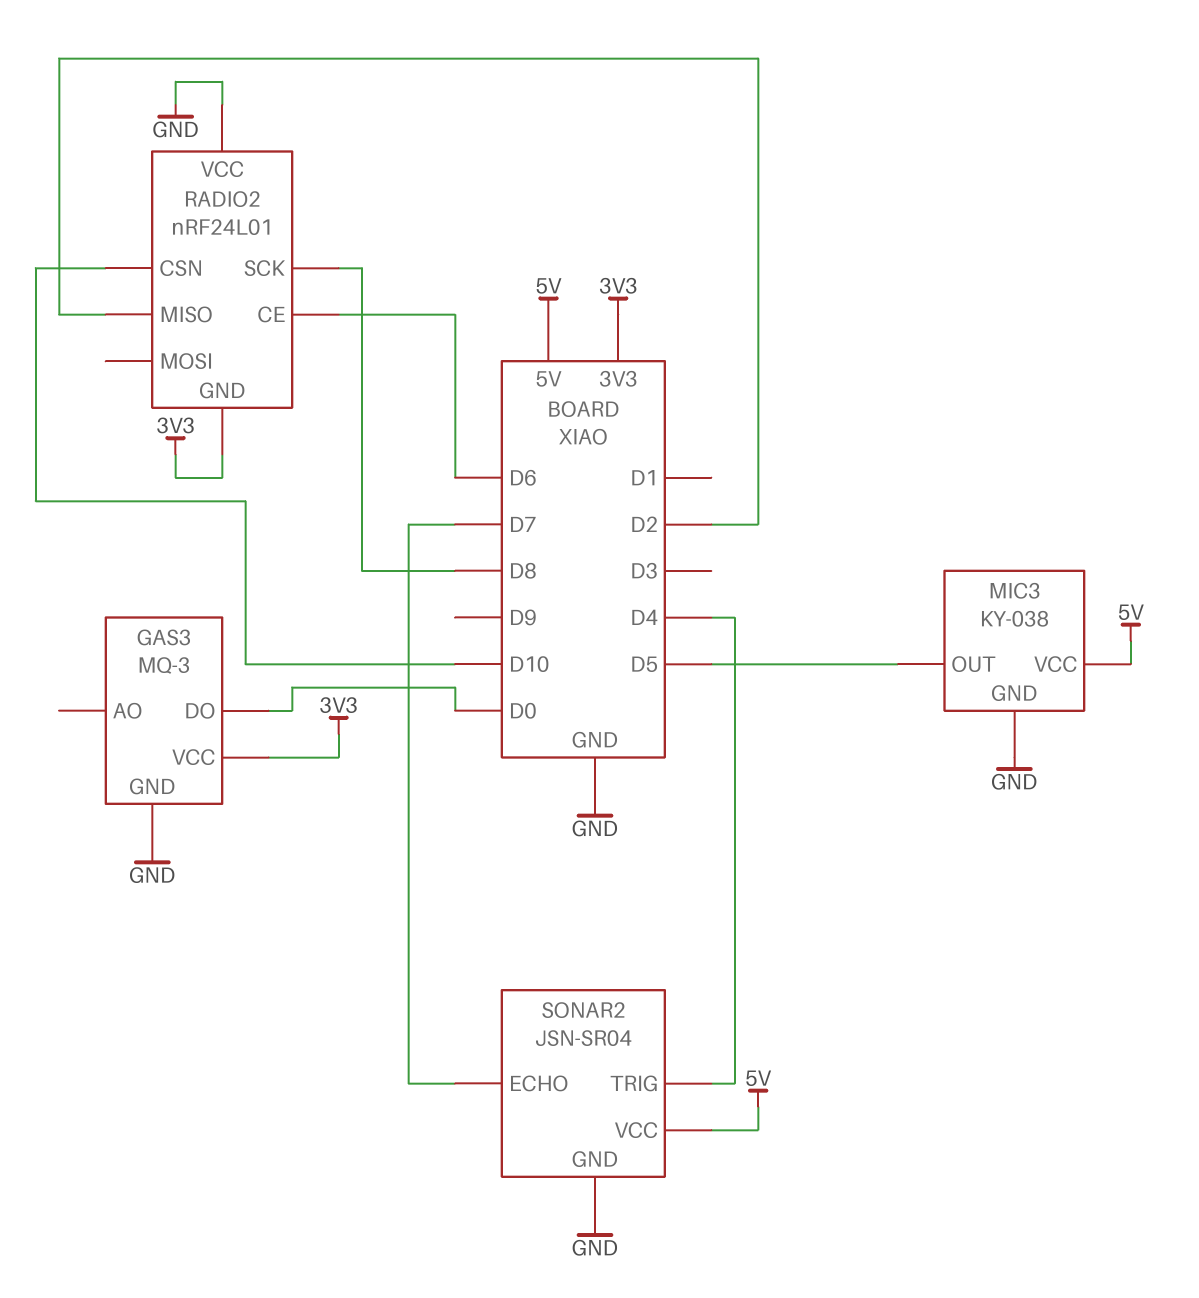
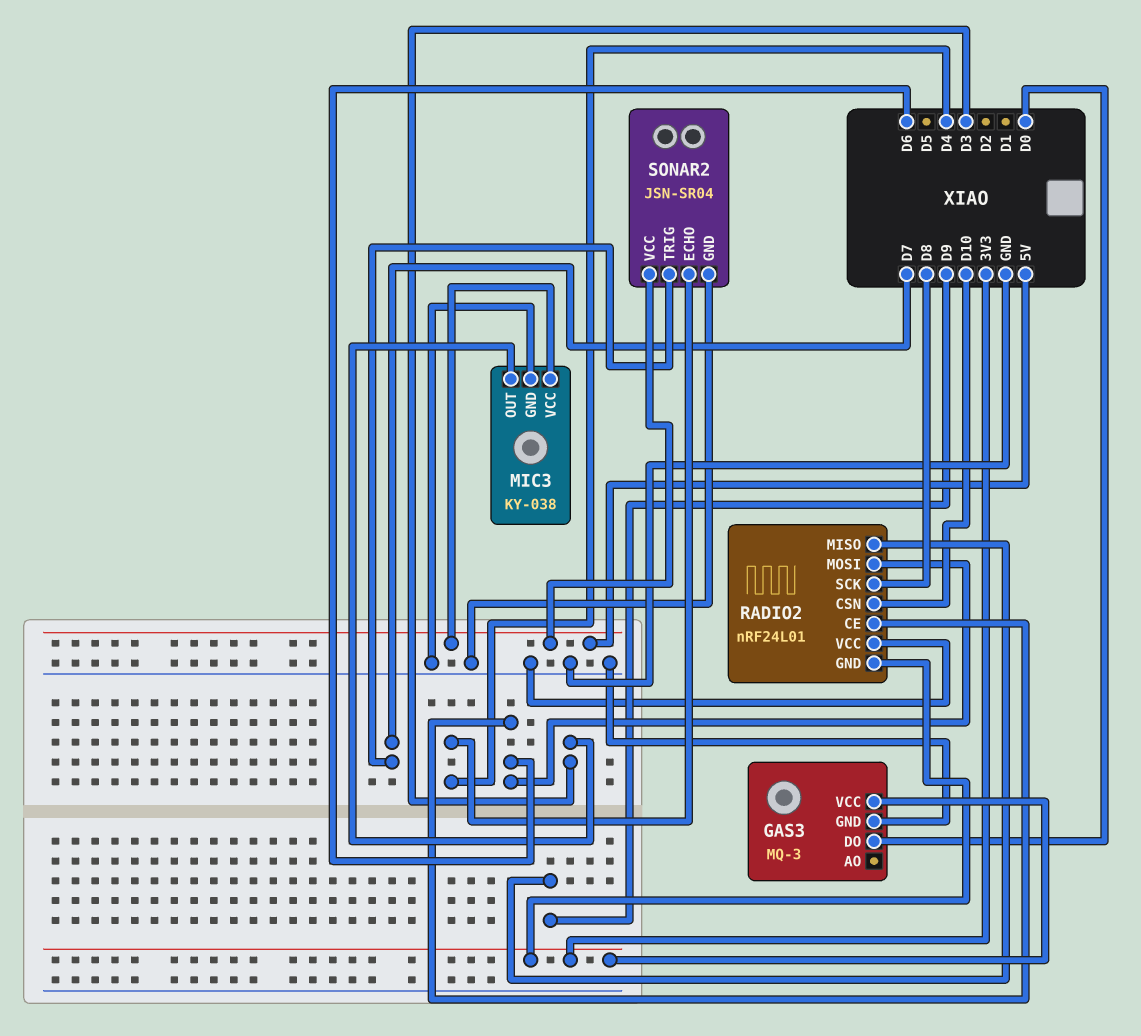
MIC3 pin OUT: D5 -> D3
RADIO2 pin MISO: D2 -> D9
RADIO2 pin MOSI: none -> D6
SONAR2 pin ECHO: D7 -> D4
SONAR2 pin TRIG: D4 -> D7

